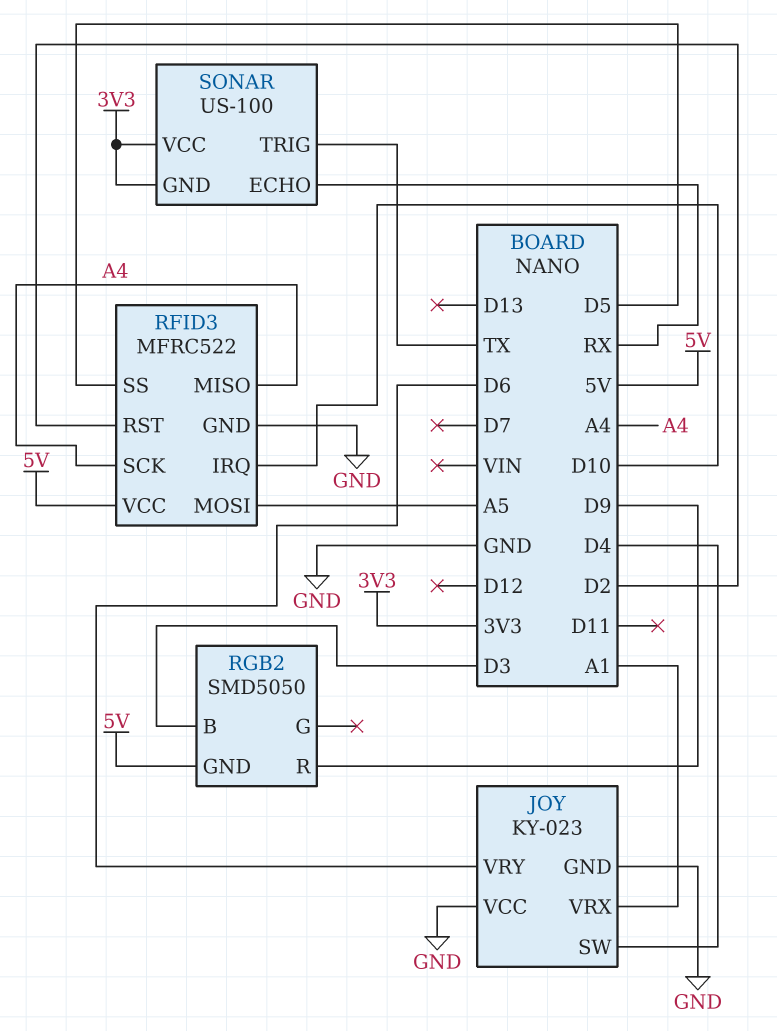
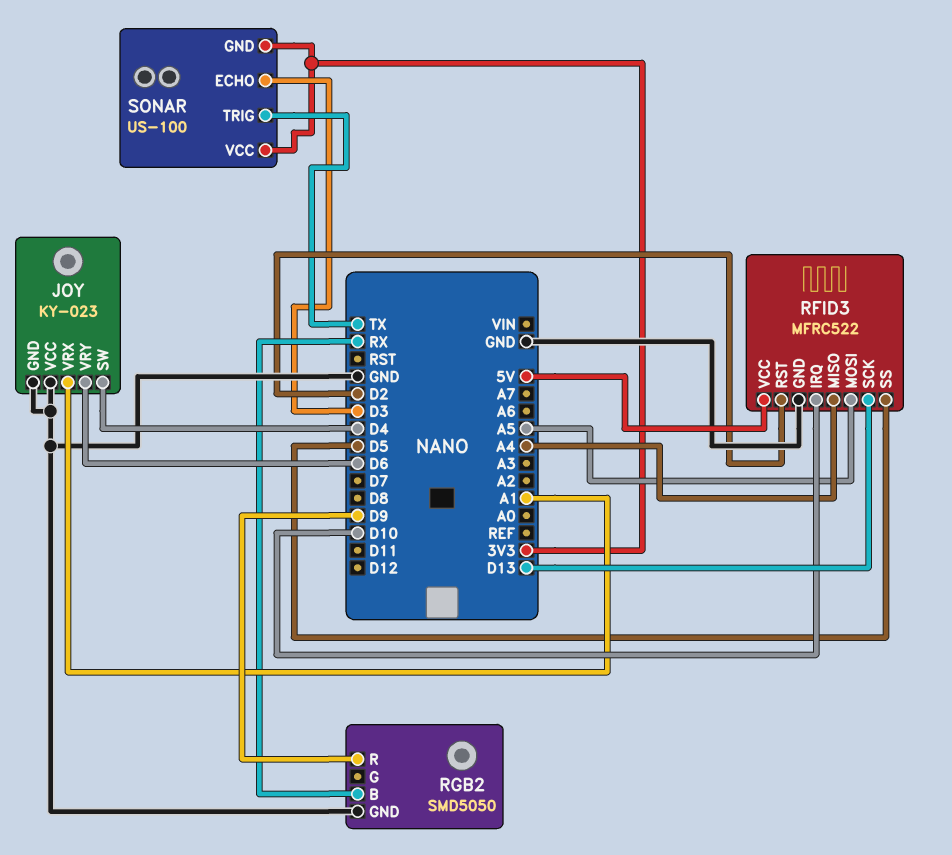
RFID3 pin SCK: A4 -> D13
RGB2 pin B: D3 -> RX
RGB2 pin GND: 5V -> GND
SONAR pin ECHO: RX -> D3

